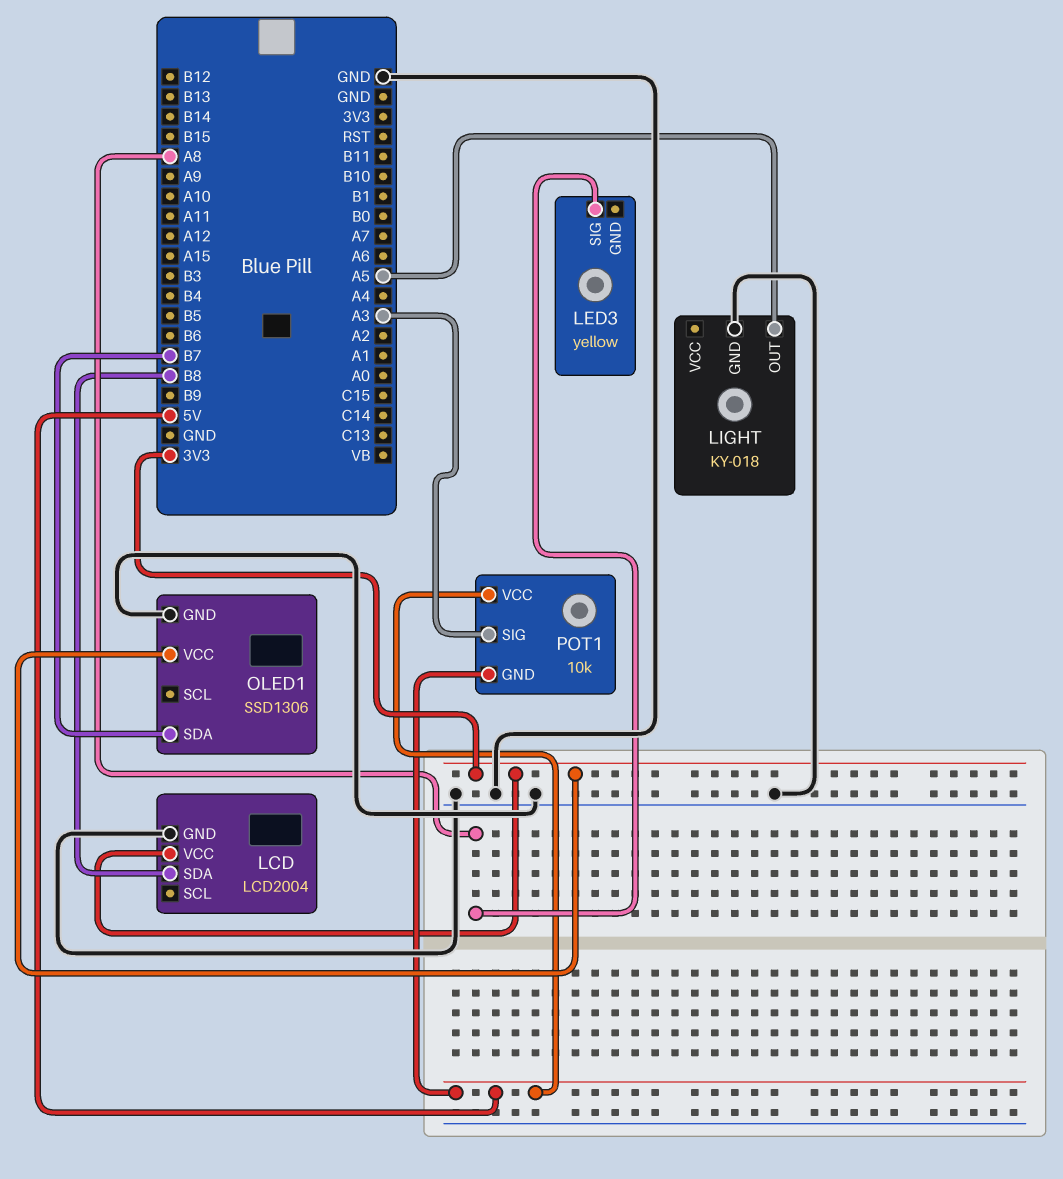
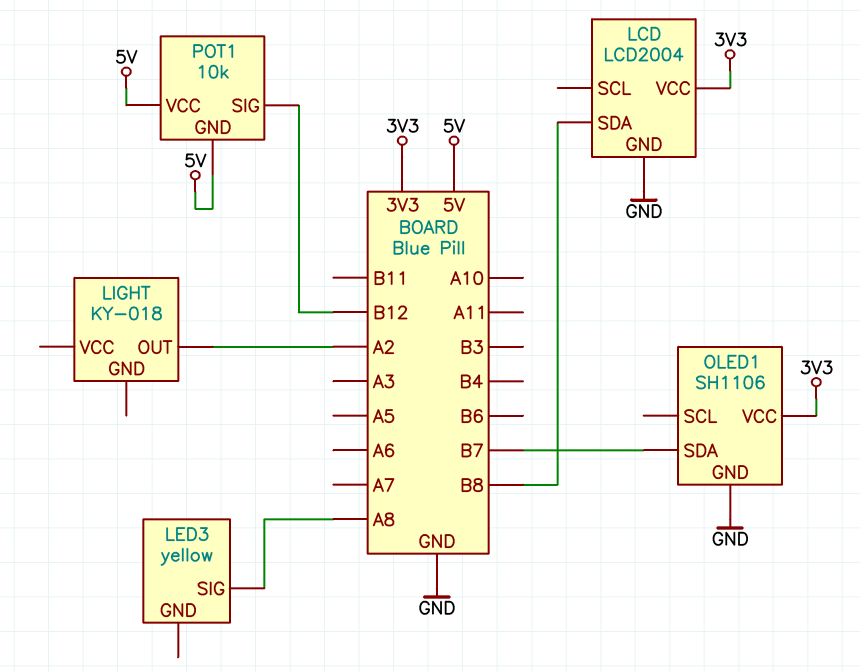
LIGHT pin GND: GND -> none
LIGHT pin OUT: A5 -> A2
OLED1: SSD1306 -> SH1106
POT1 pin SIG: A3 -> B12

